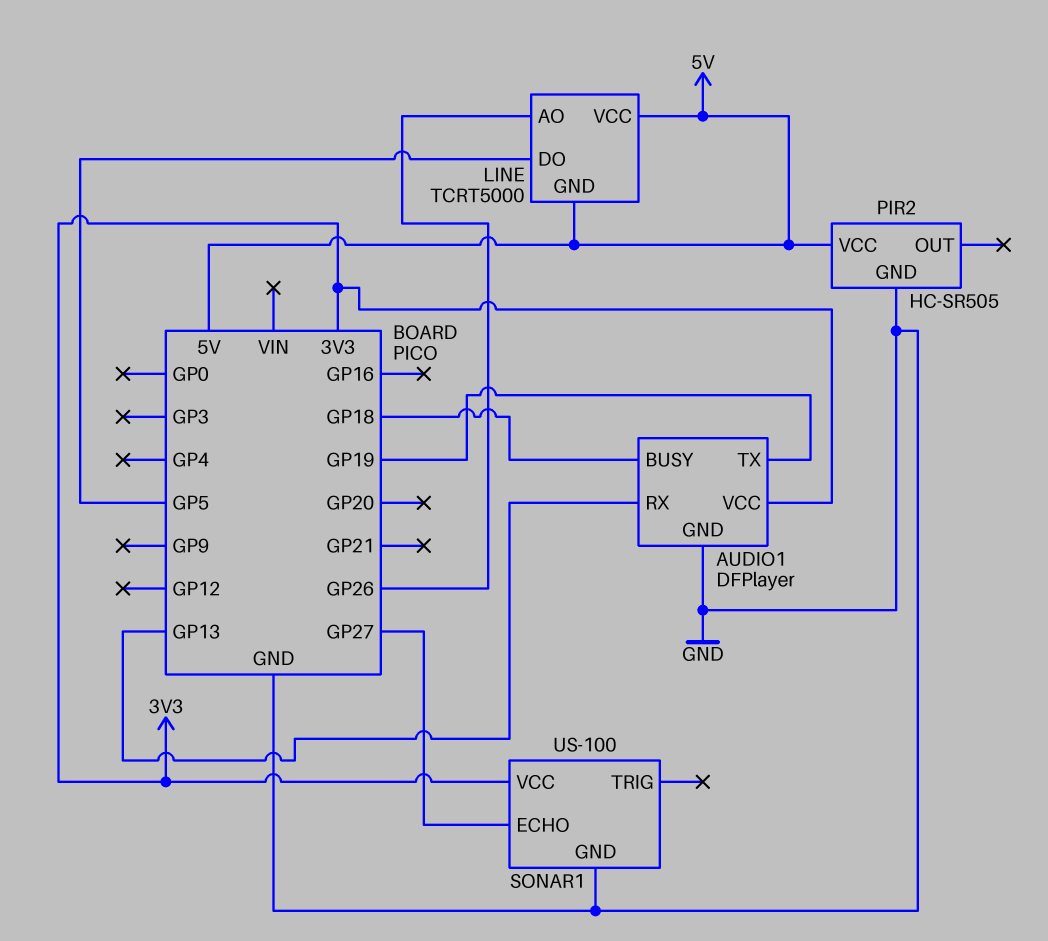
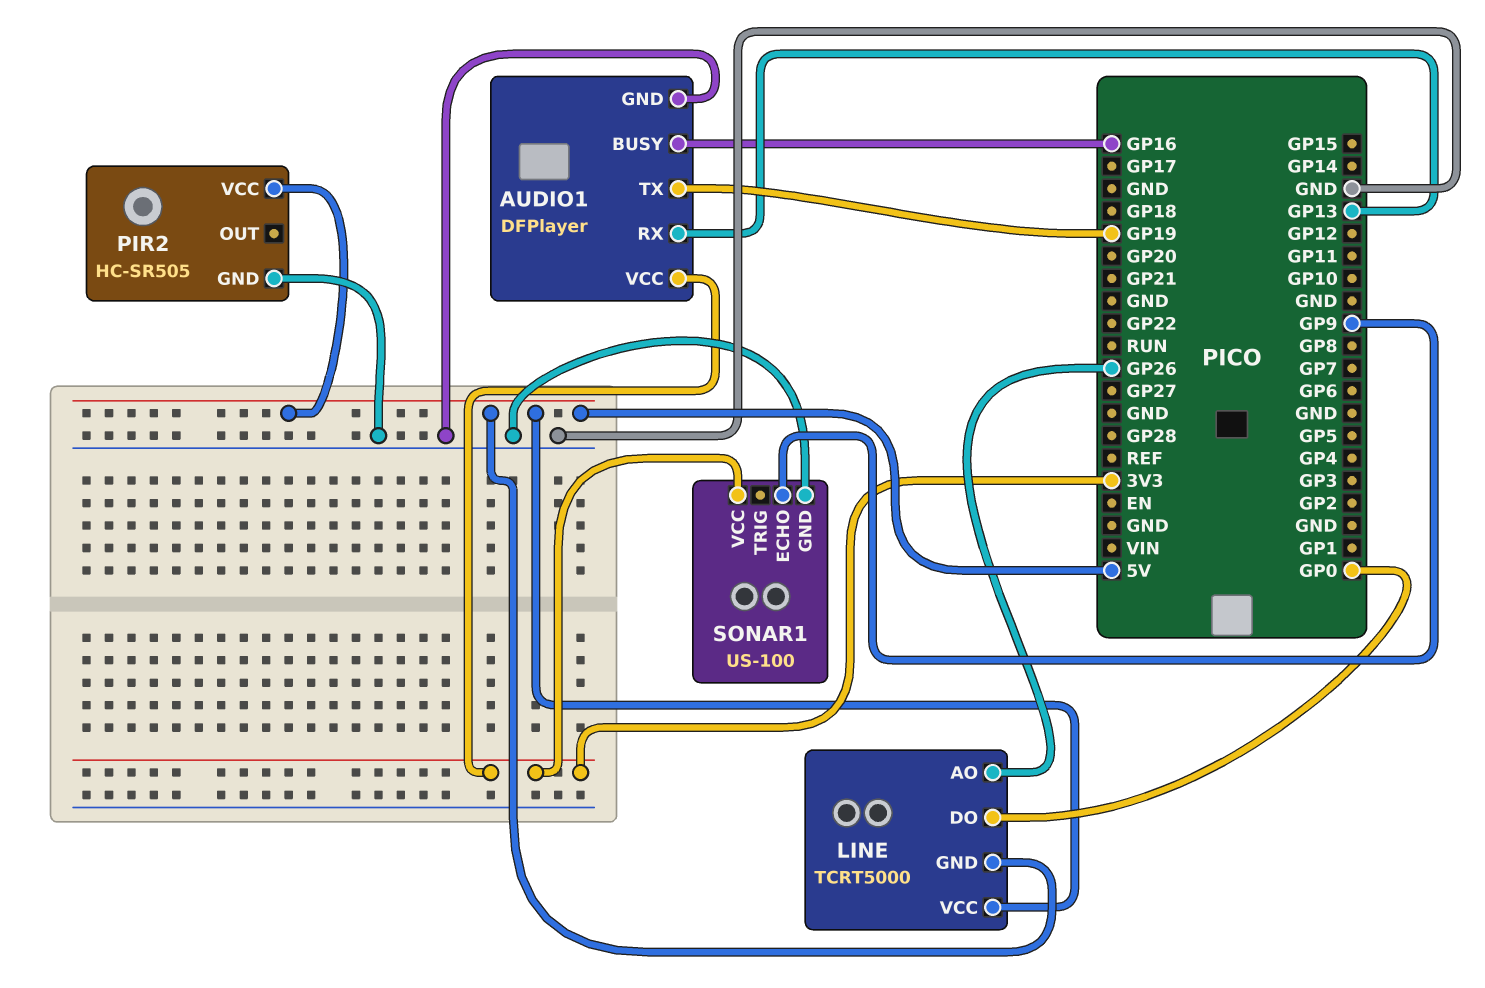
AUDIO1 pin BUSY: GP18 -> GP16
LINE pin DO: GP5 -> GP0
SONAR1 pin ECHO: GP27 -> GP9

